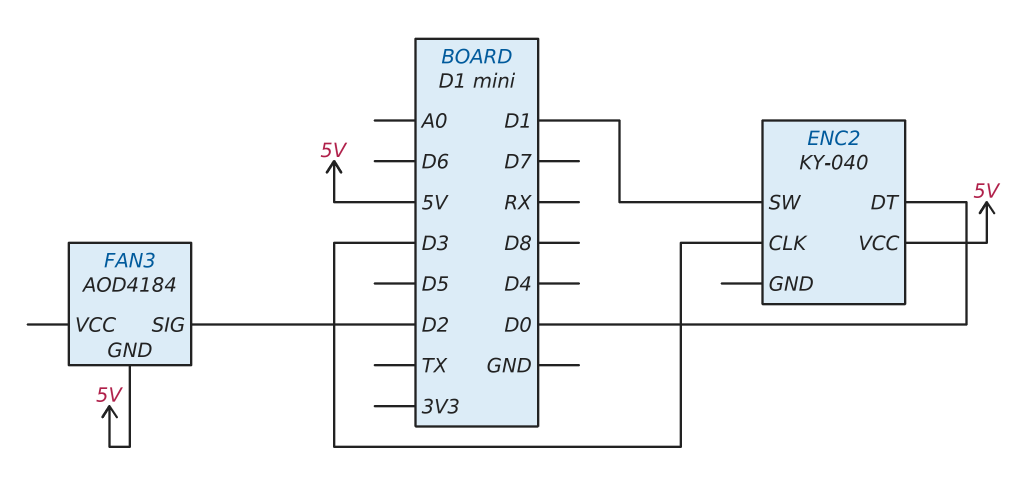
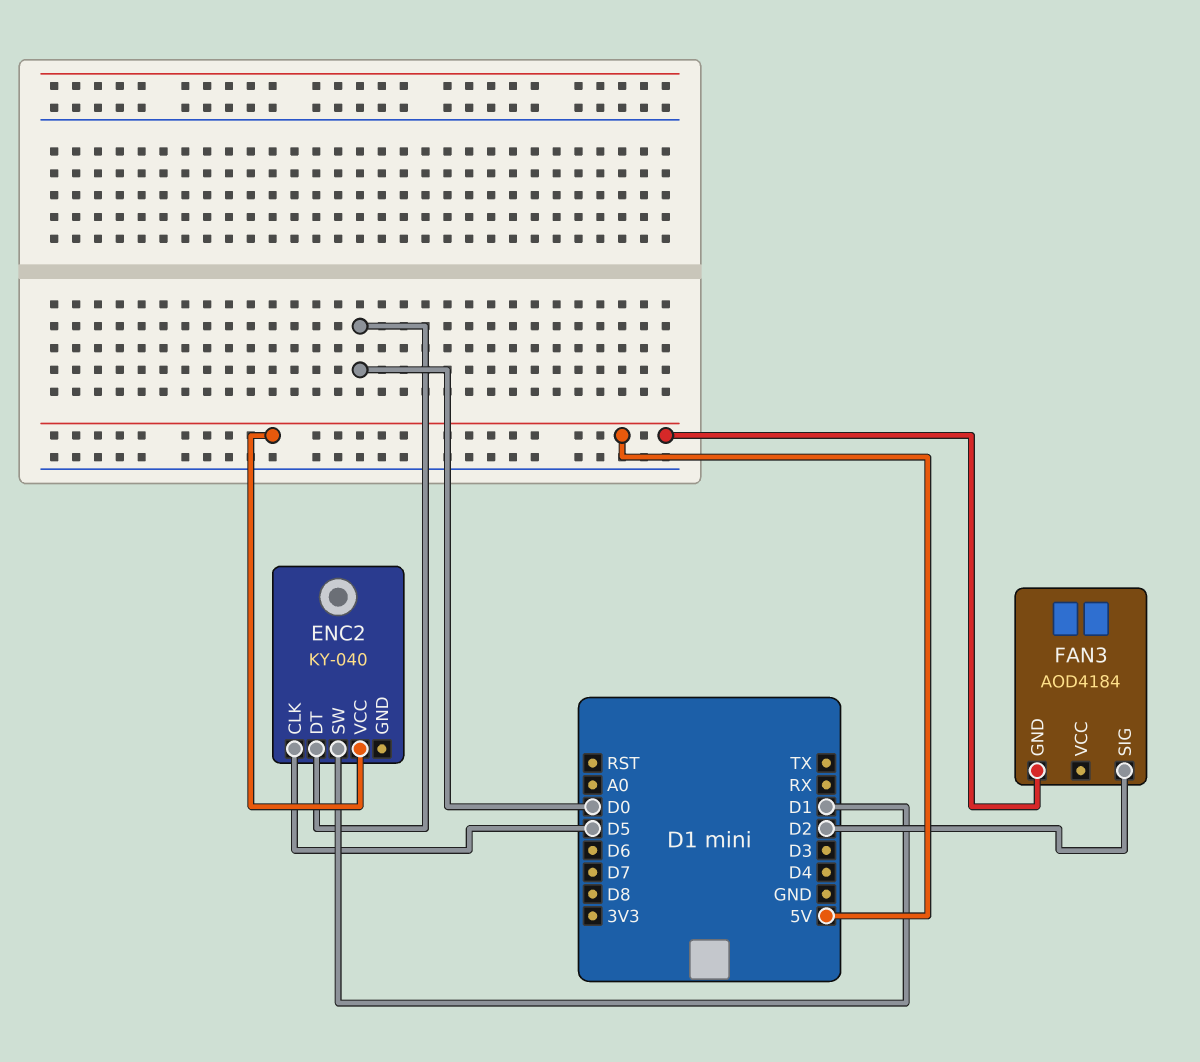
ENC2 pin CLK: D3 -> D5

